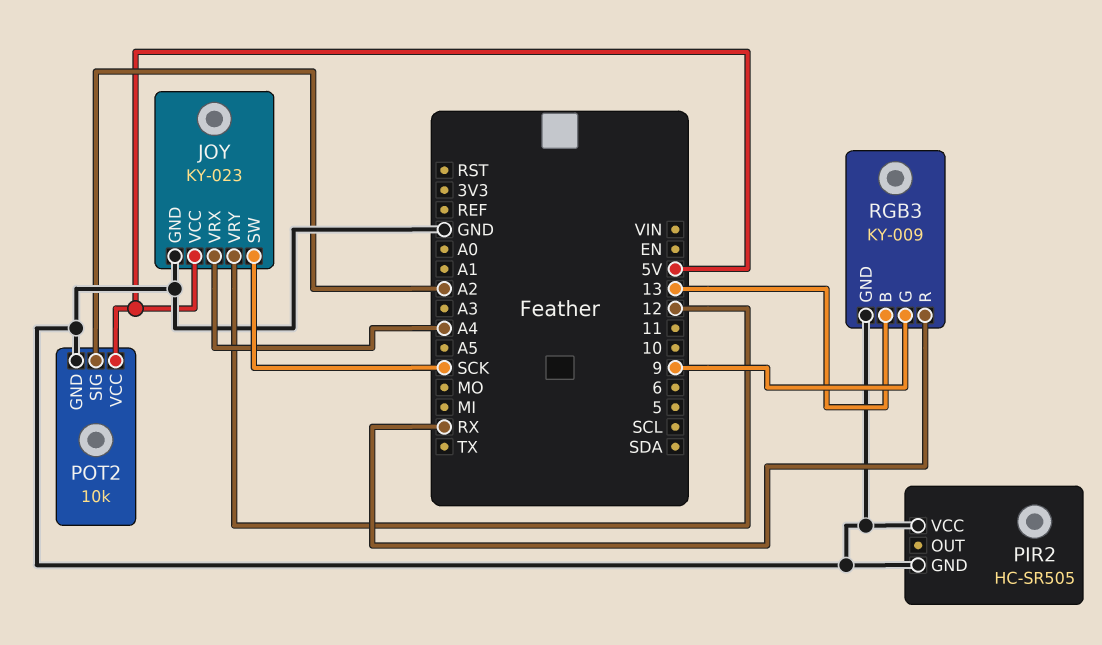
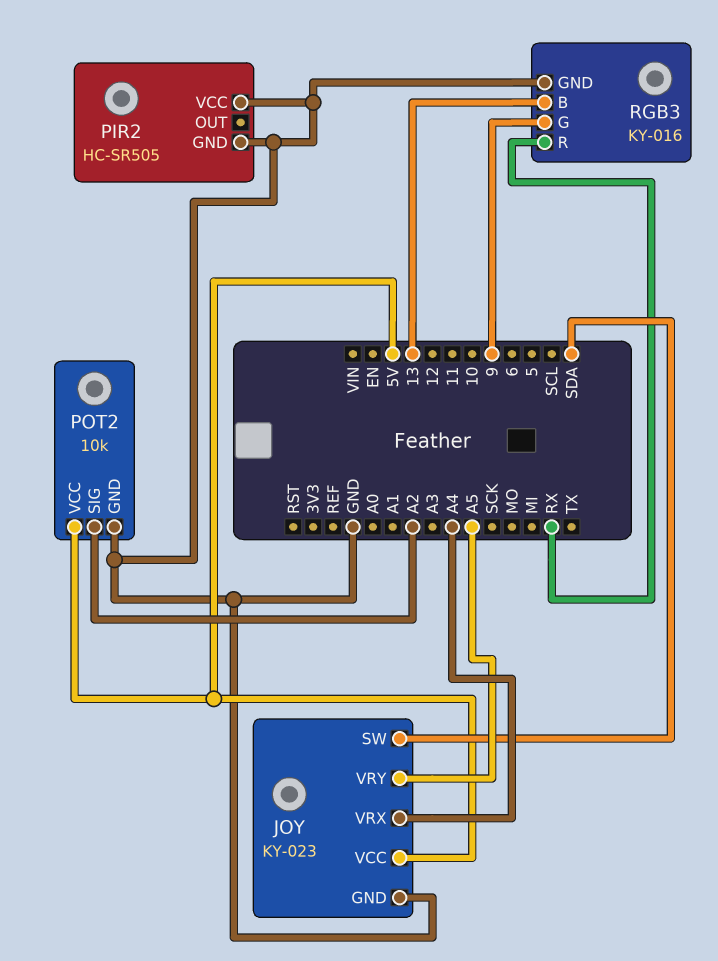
JOY pin SW: SCK -> SDA
JOY pin VRY: 12 -> A5
RGB3: KY-009 -> KY-016

